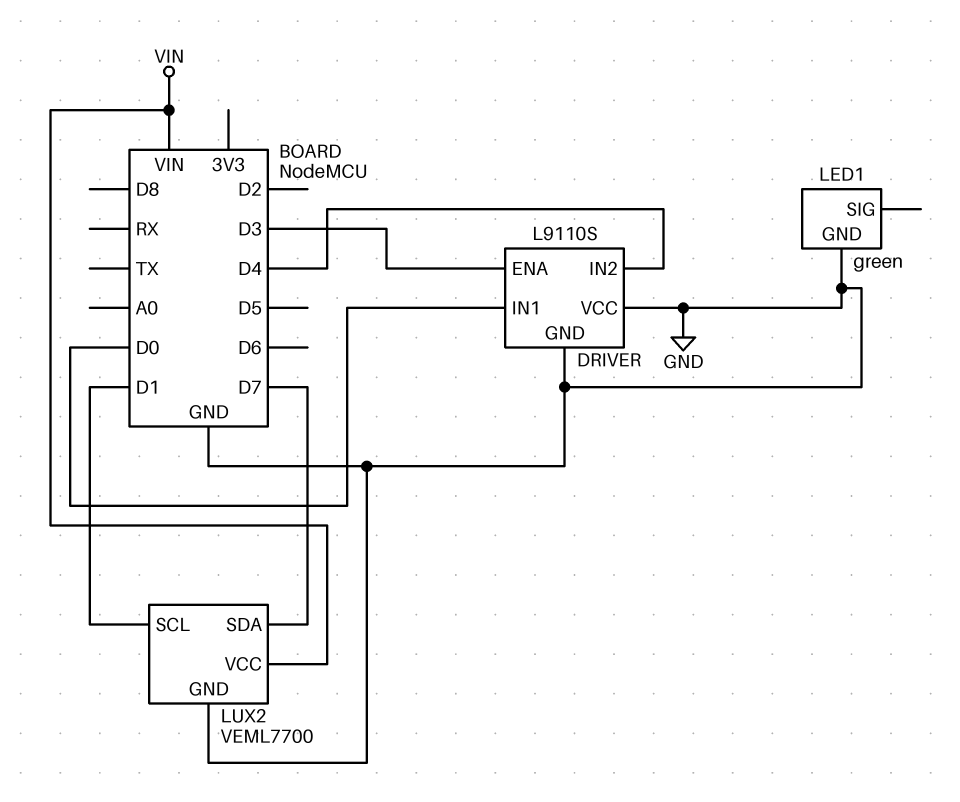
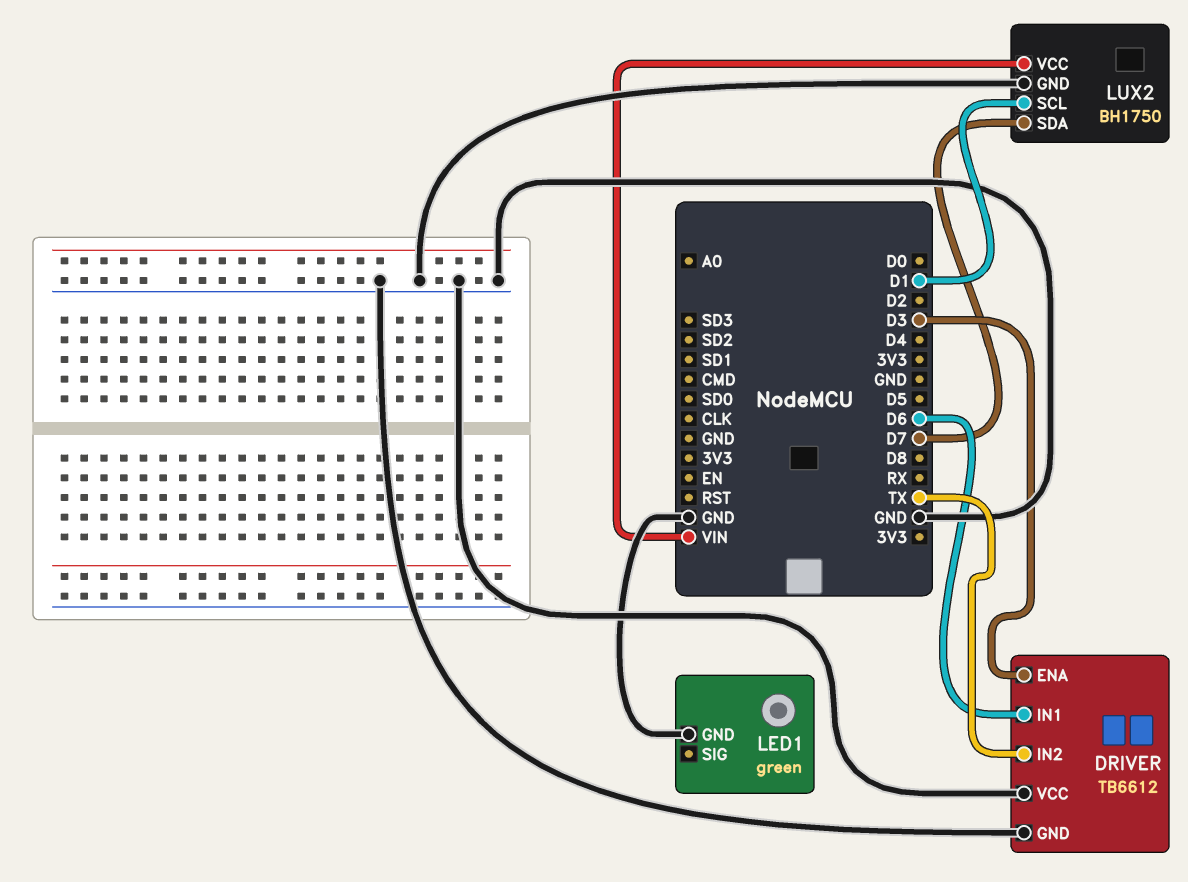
DRIVER: L9110S -> TB6612
DRIVER pin IN1: D0 -> D6
DRIVER pin IN2: D4 -> TX
LUX2: VEML7700 -> BH1750

